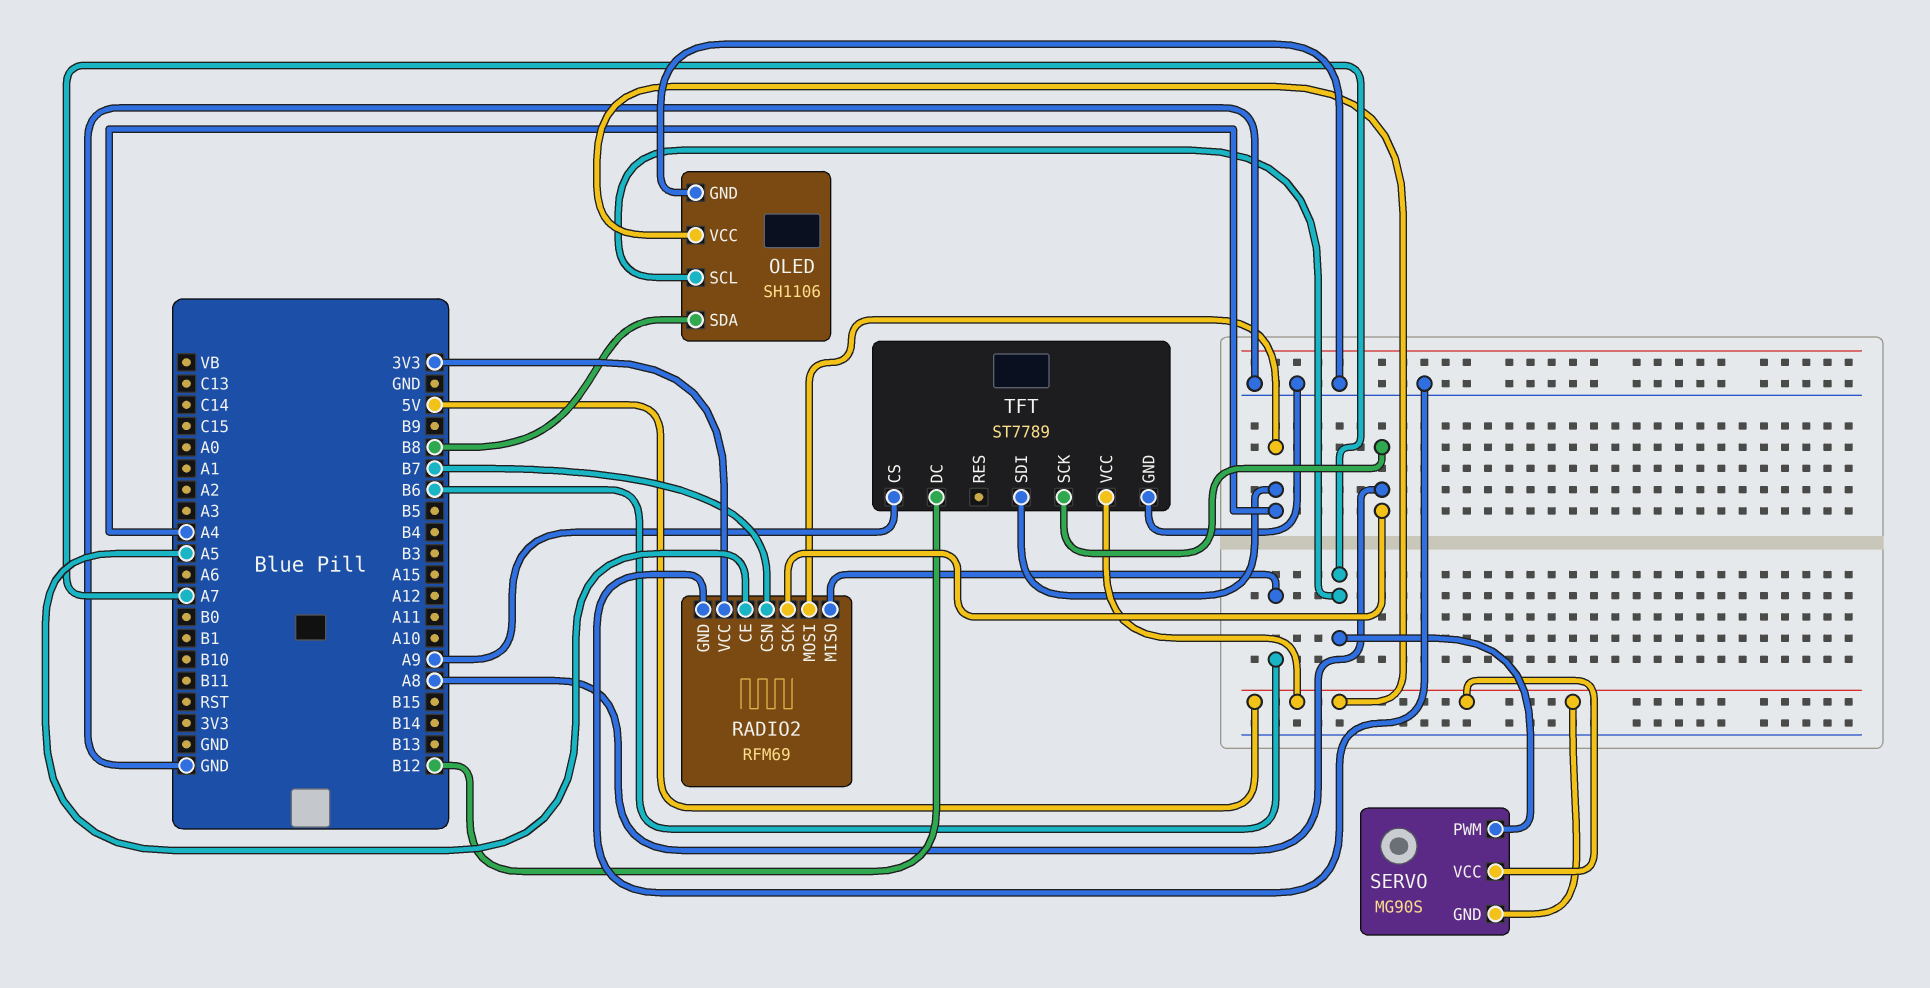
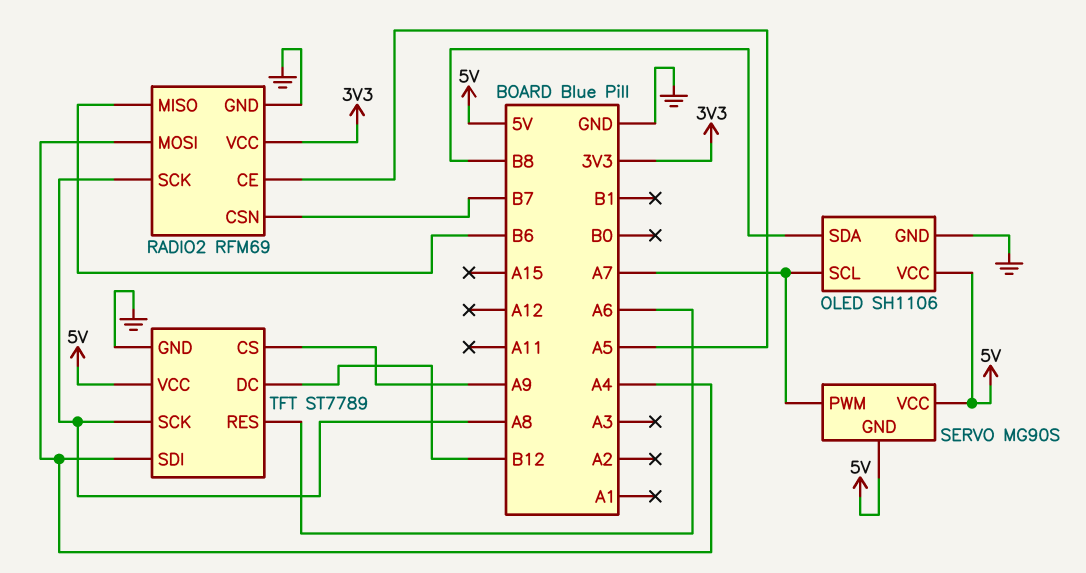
TFT pin RES: none -> A6

